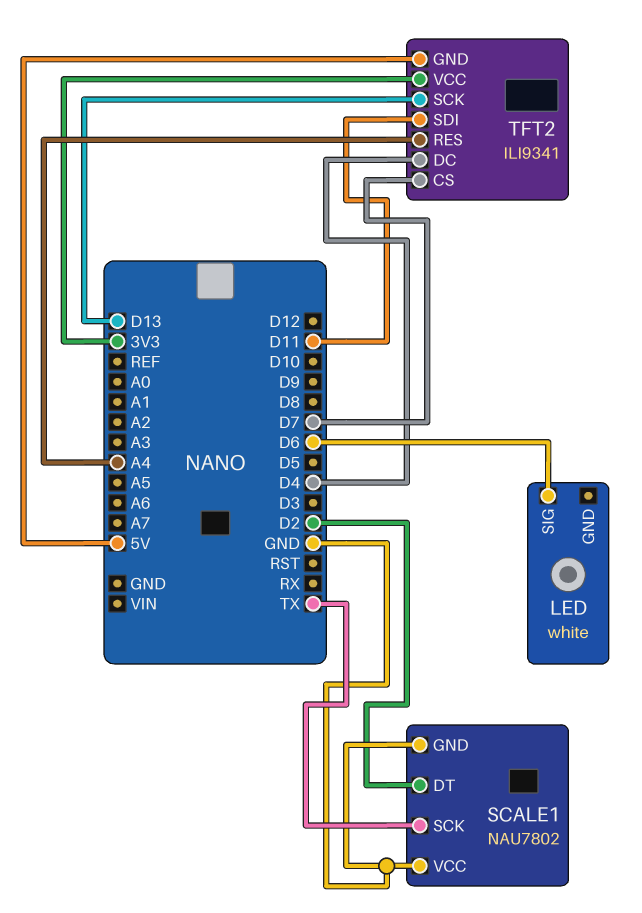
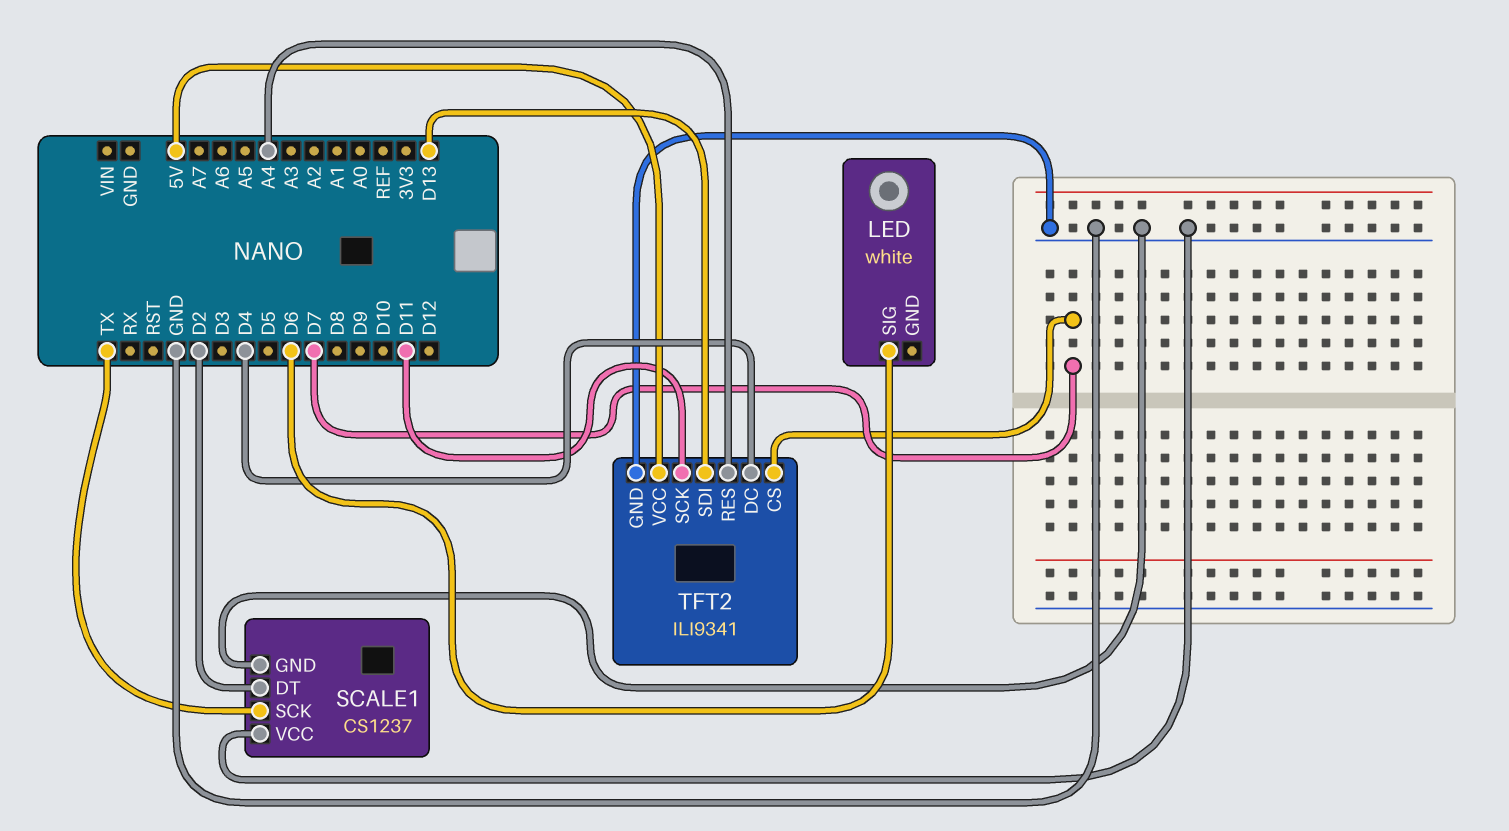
SCALE1: NAU7802 -> CS1237
TFT2 pin GND: 5V -> GND
TFT2 pin SCK: D13 -> D11
TFT2 pin SDI: D11 -> D13
TFT2 pin VCC: 3V3 -> 5V

